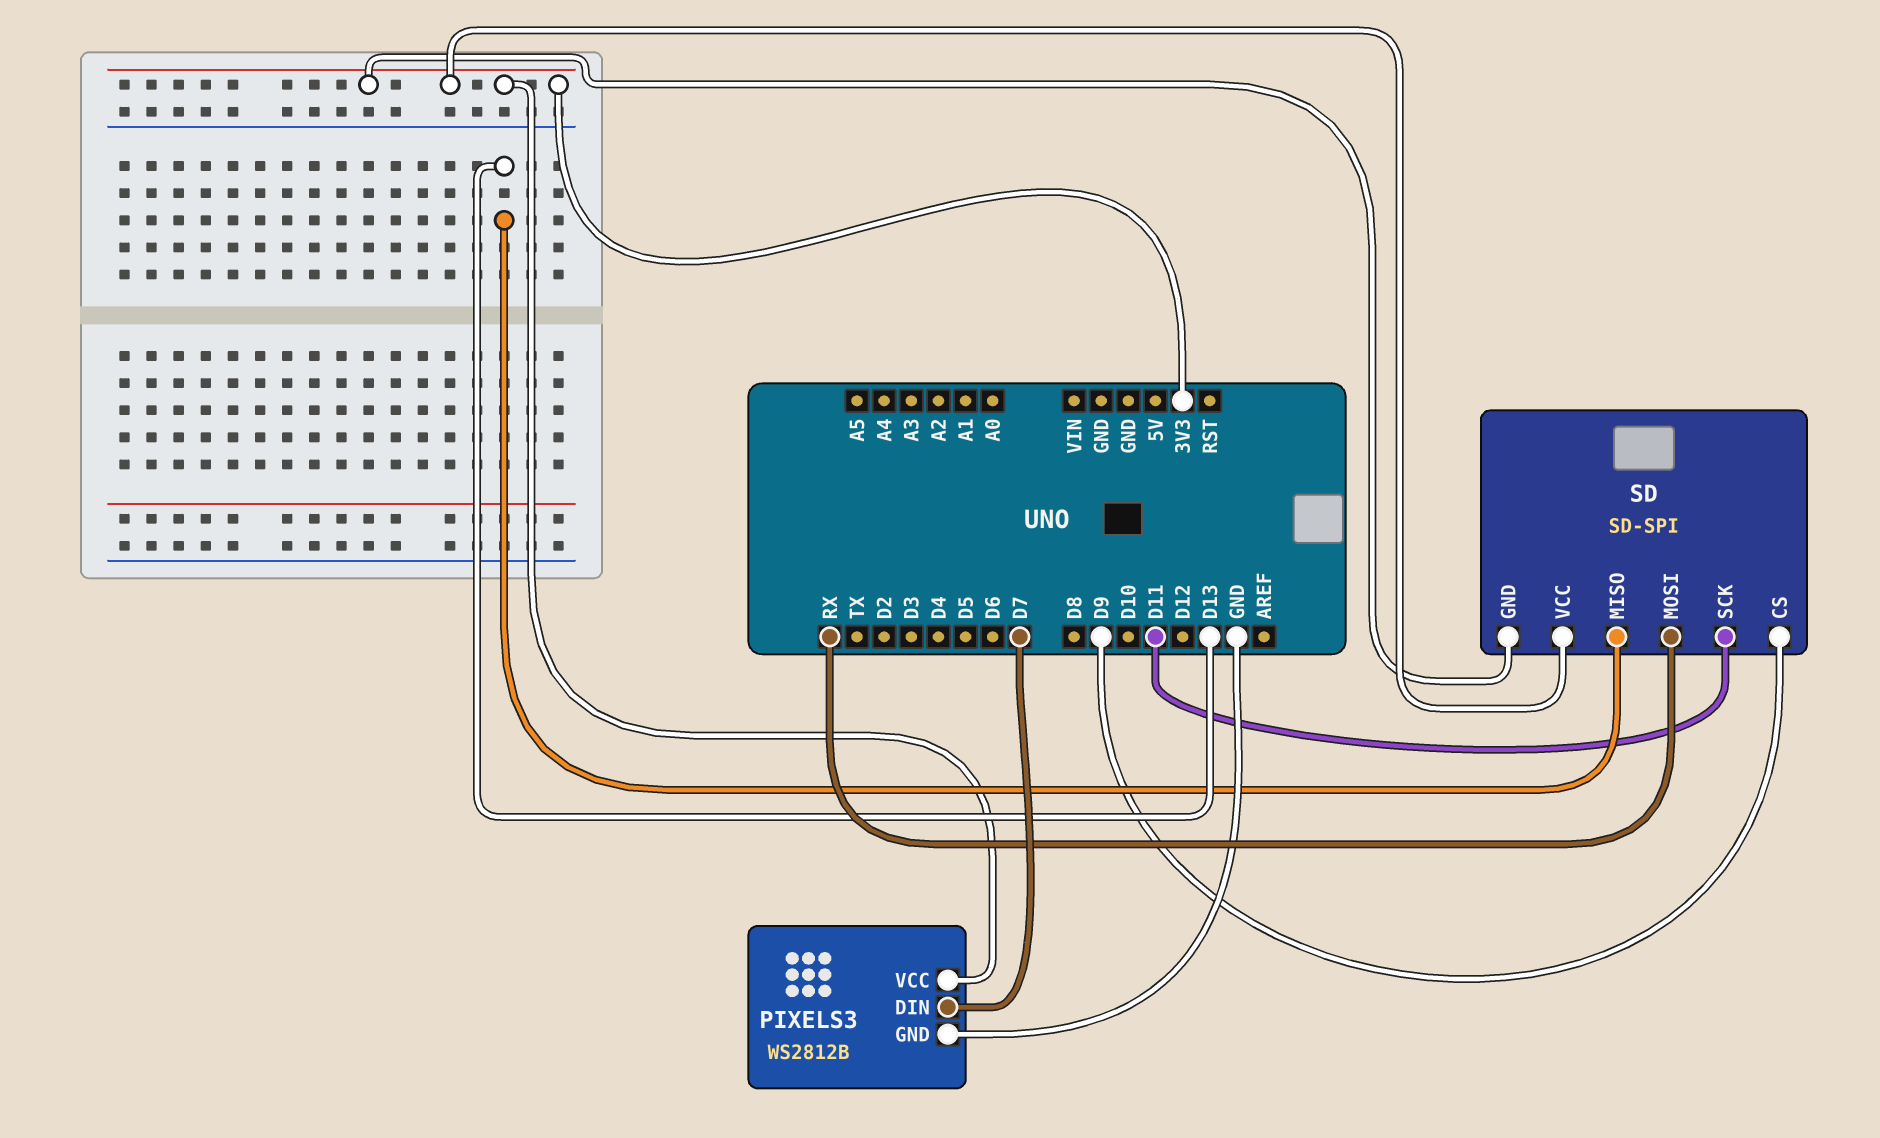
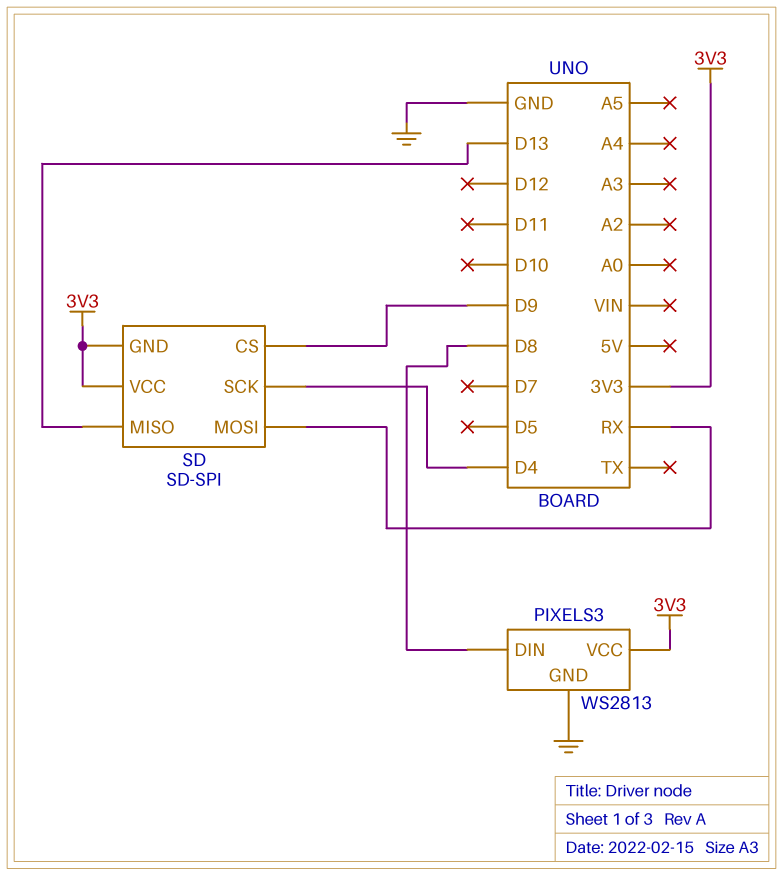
PIXELS3: WS2812B -> WS2813
PIXELS3 pin DIN: D7 -> D8
SD pin SCK: D11 -> D4

